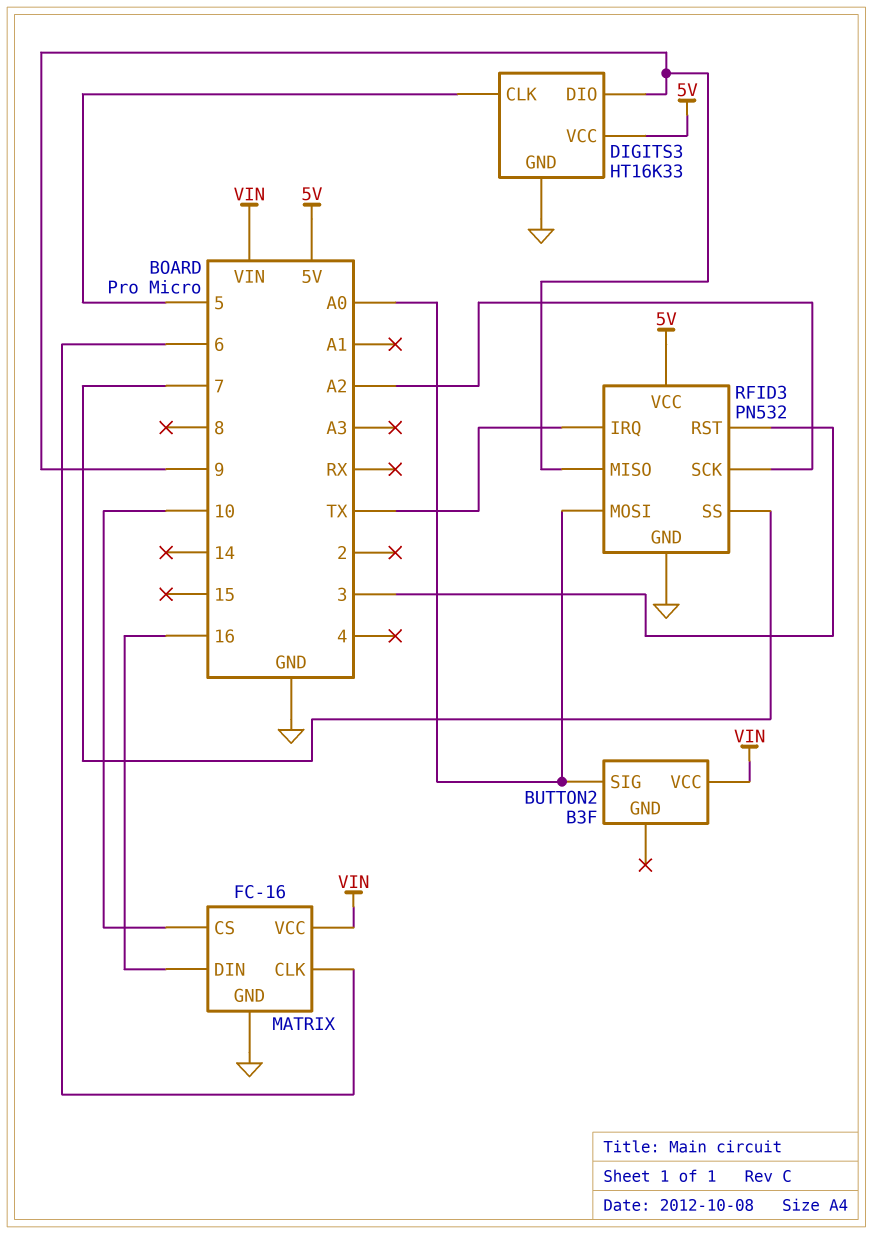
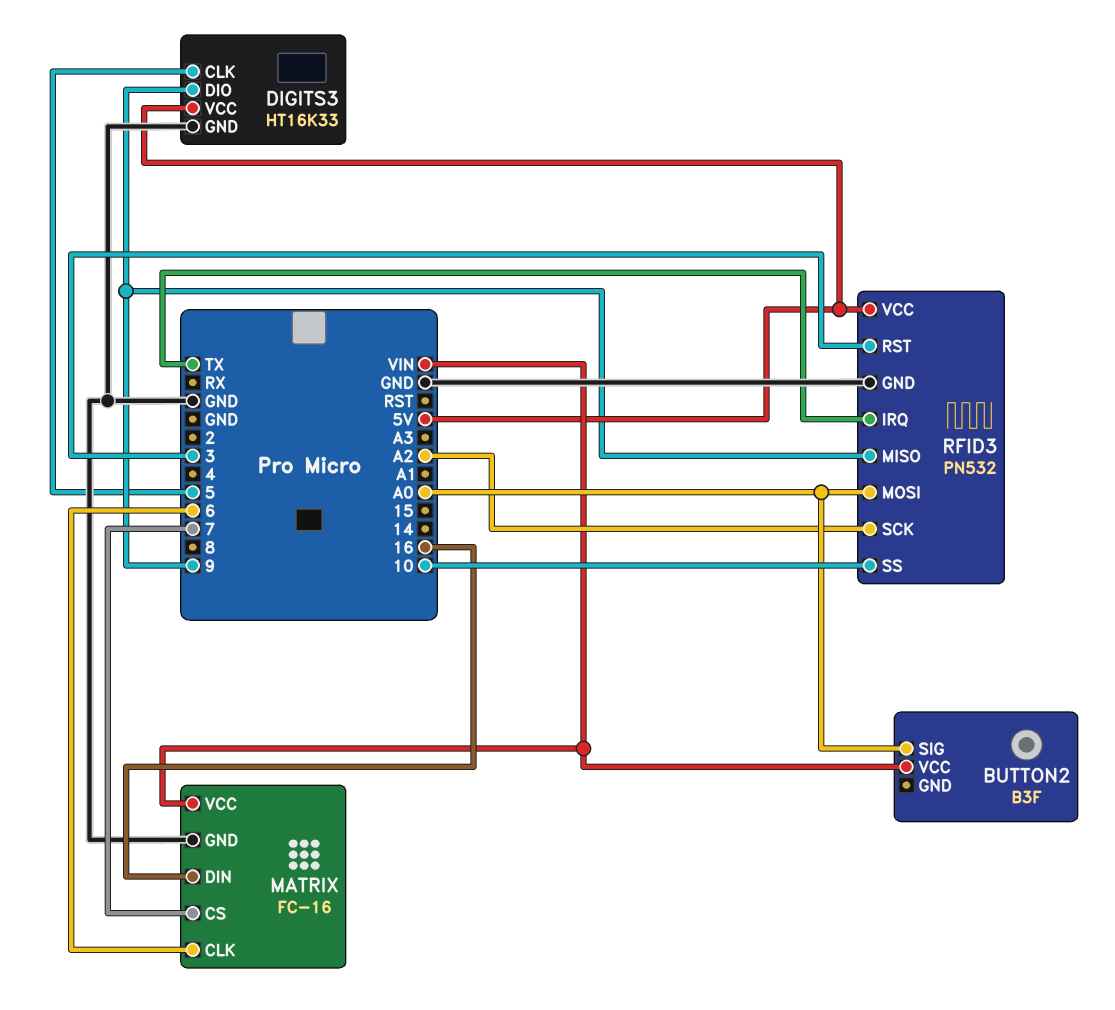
MATRIX pin CS: 10 -> 7
RFID3 pin SS: 7 -> 10

